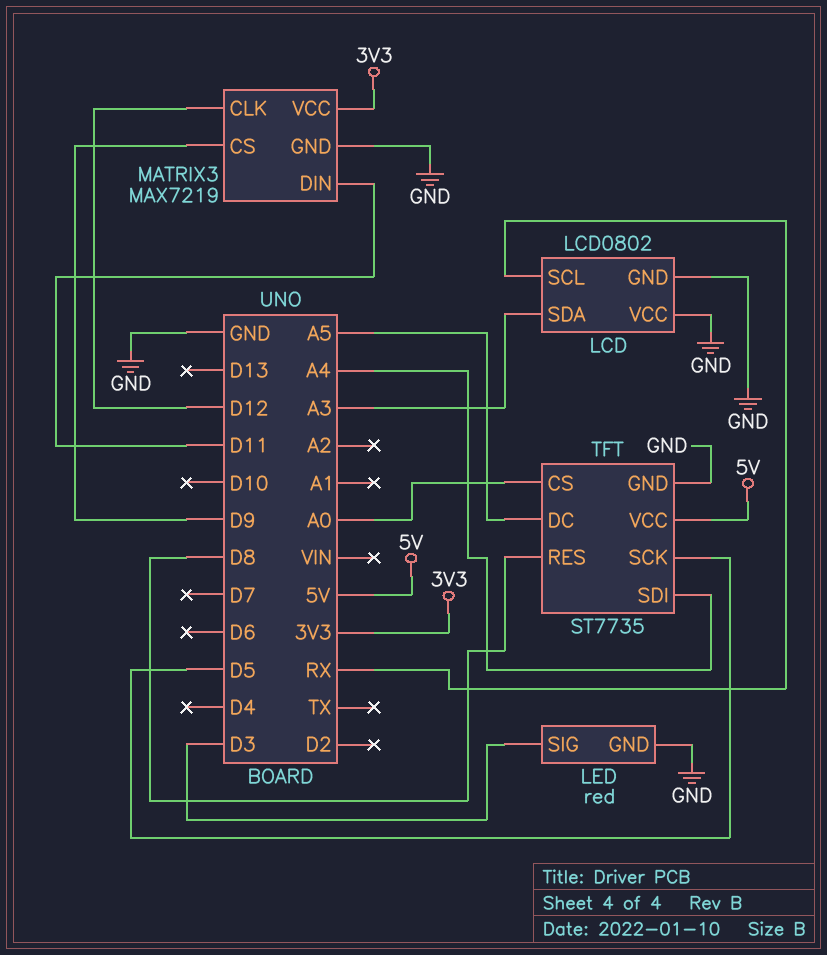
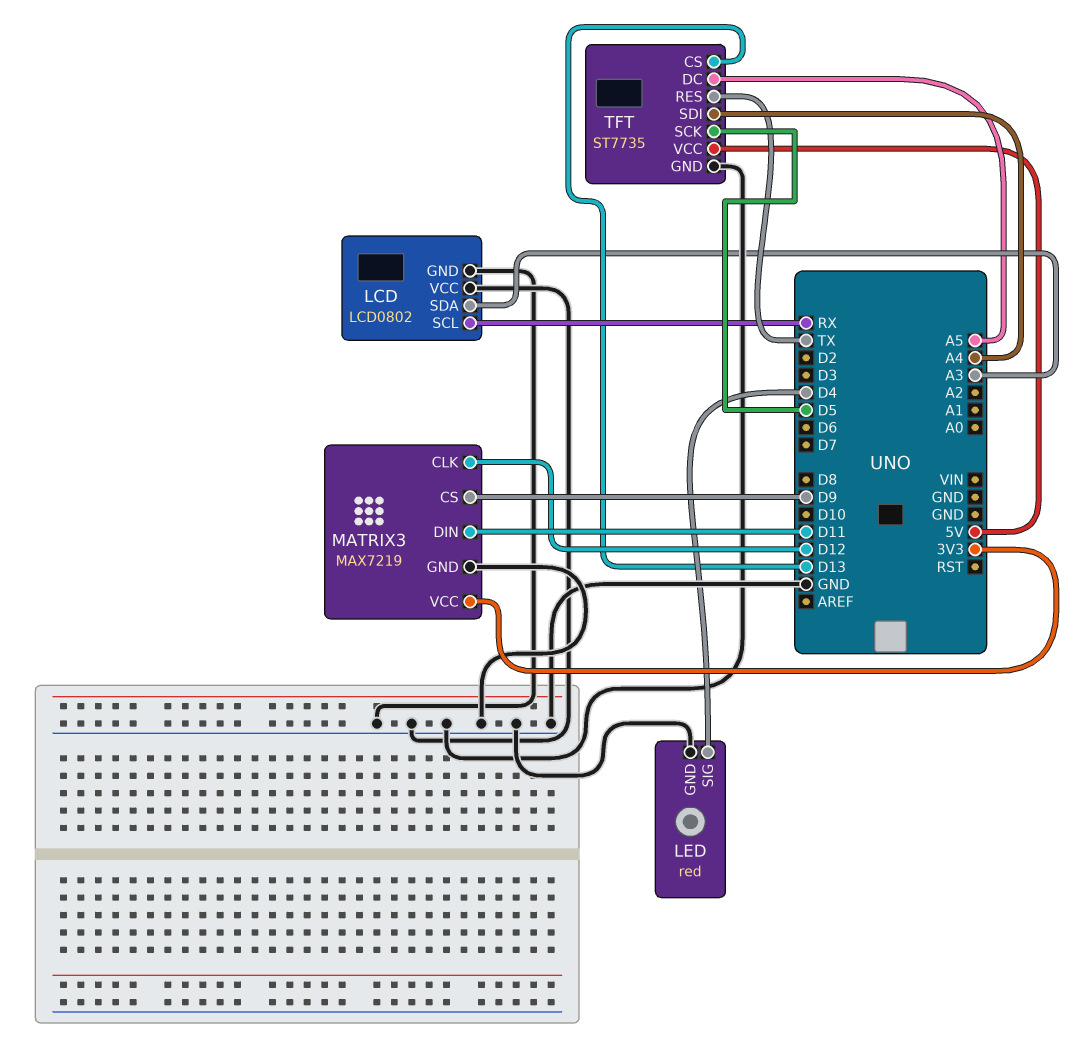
LED pin SIG: D3 -> D4
TFT pin CS: A0 -> D13
TFT pin RES: D8 -> TX

